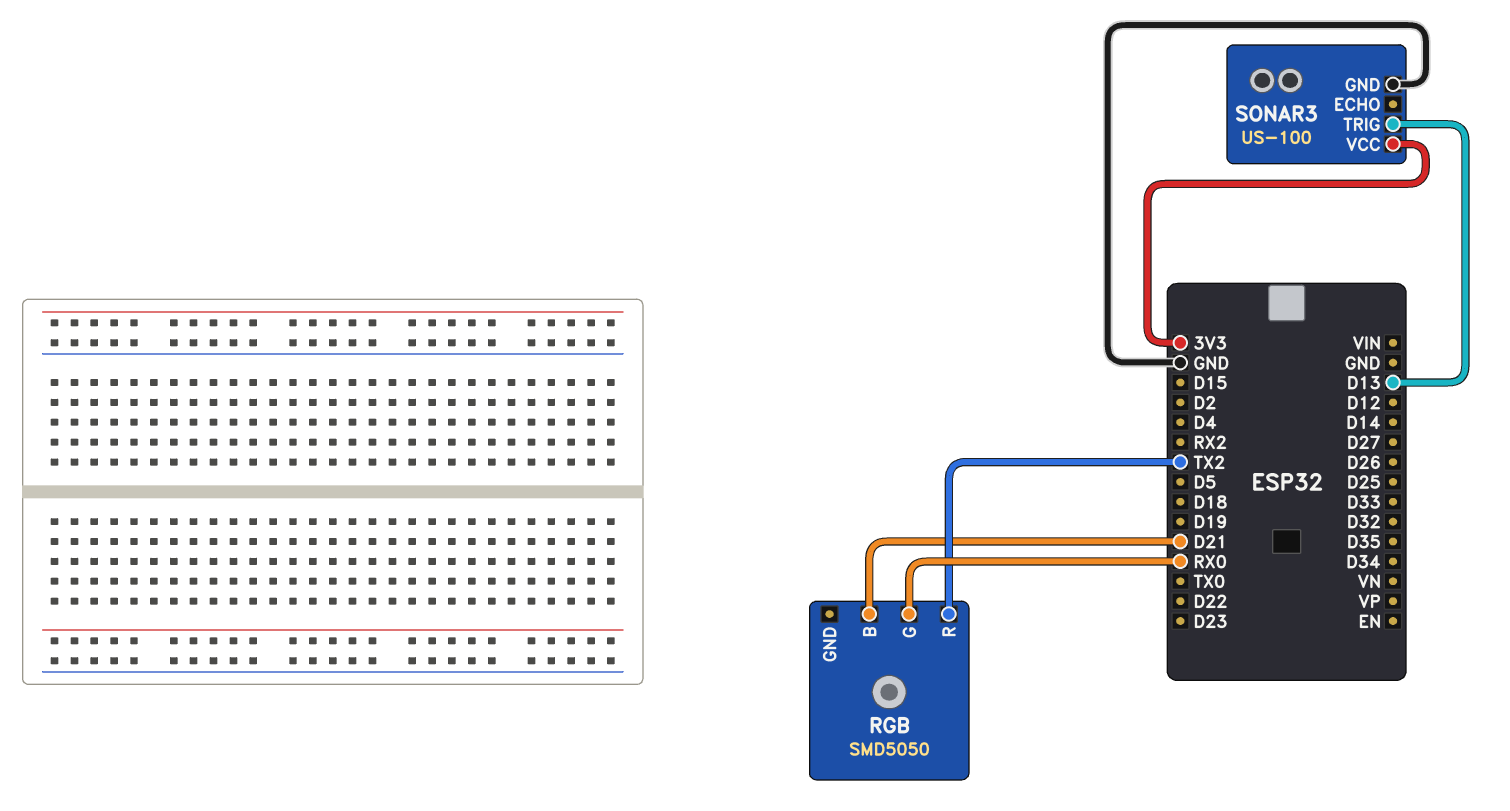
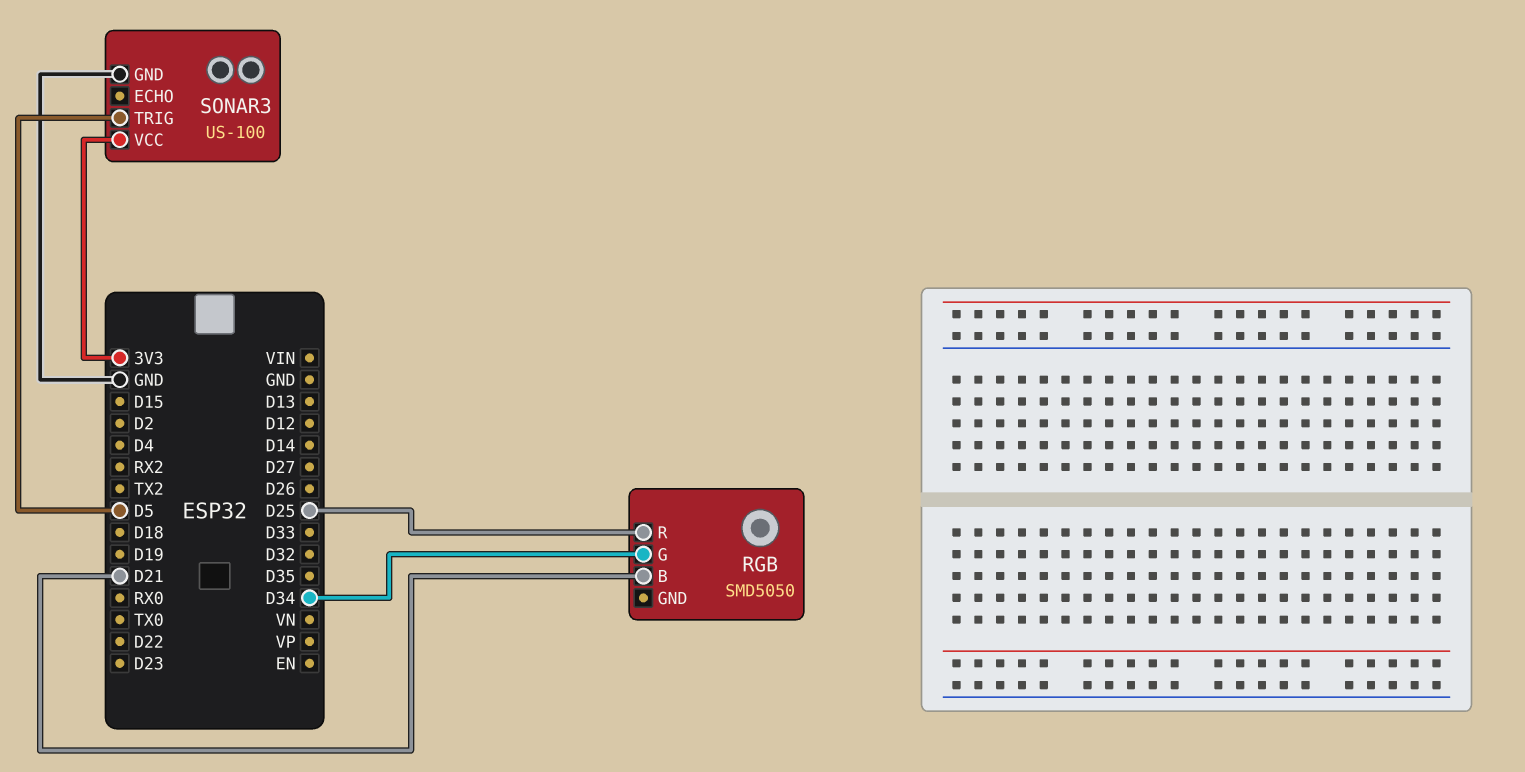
RGB pin G: RX0 -> D34
RGB pin R: TX2 -> D25
SONAR3 pin TRIG: D13 -> D5

